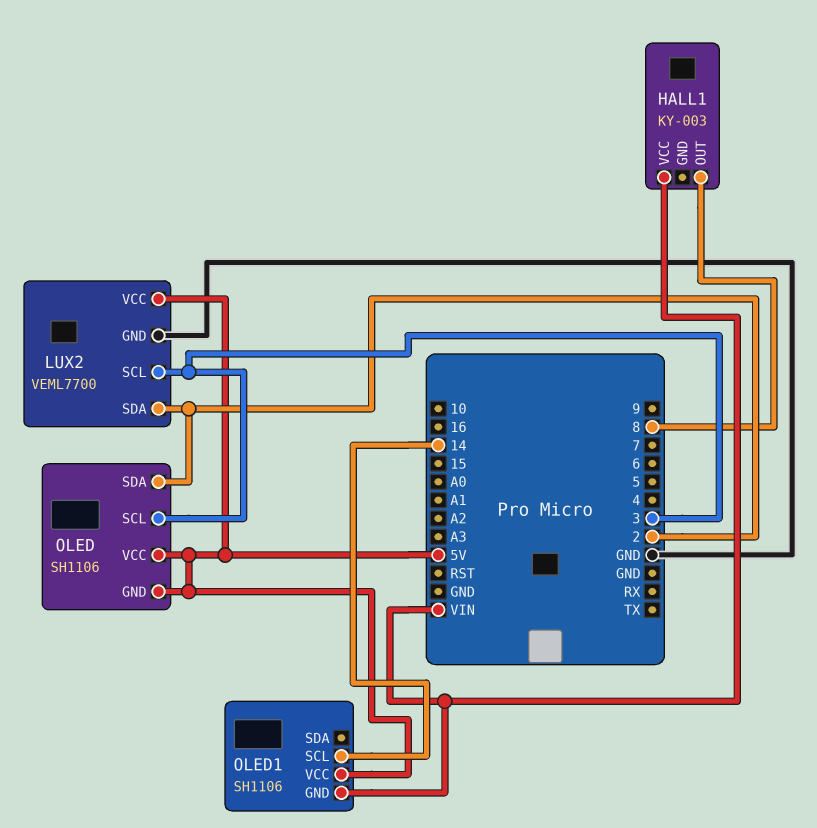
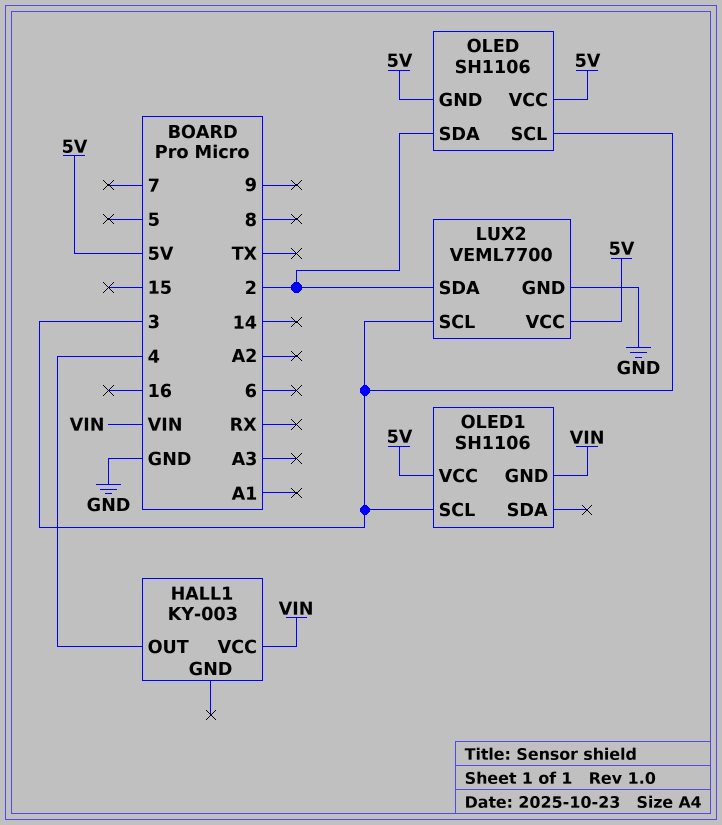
HALL1 pin OUT: 8 -> 4
OLED1 pin SCL: 14 -> 3

